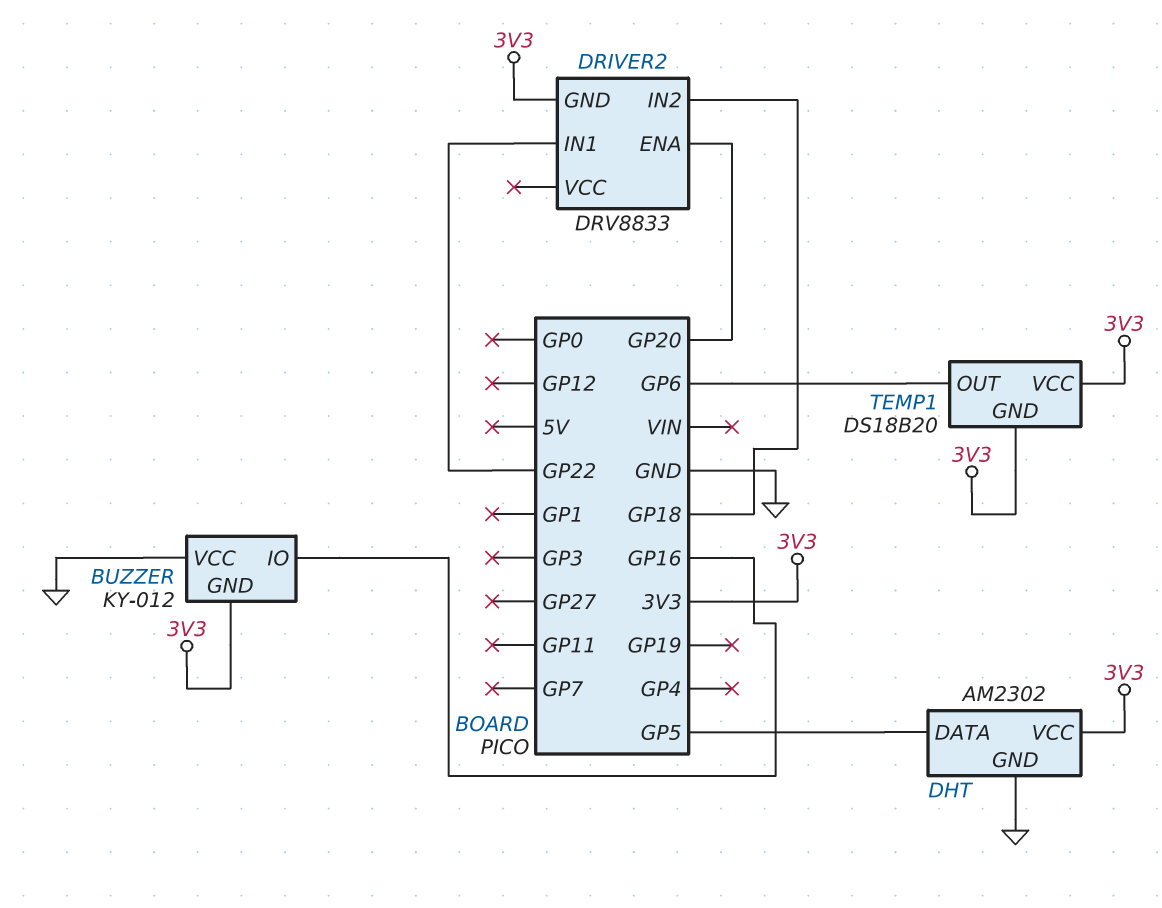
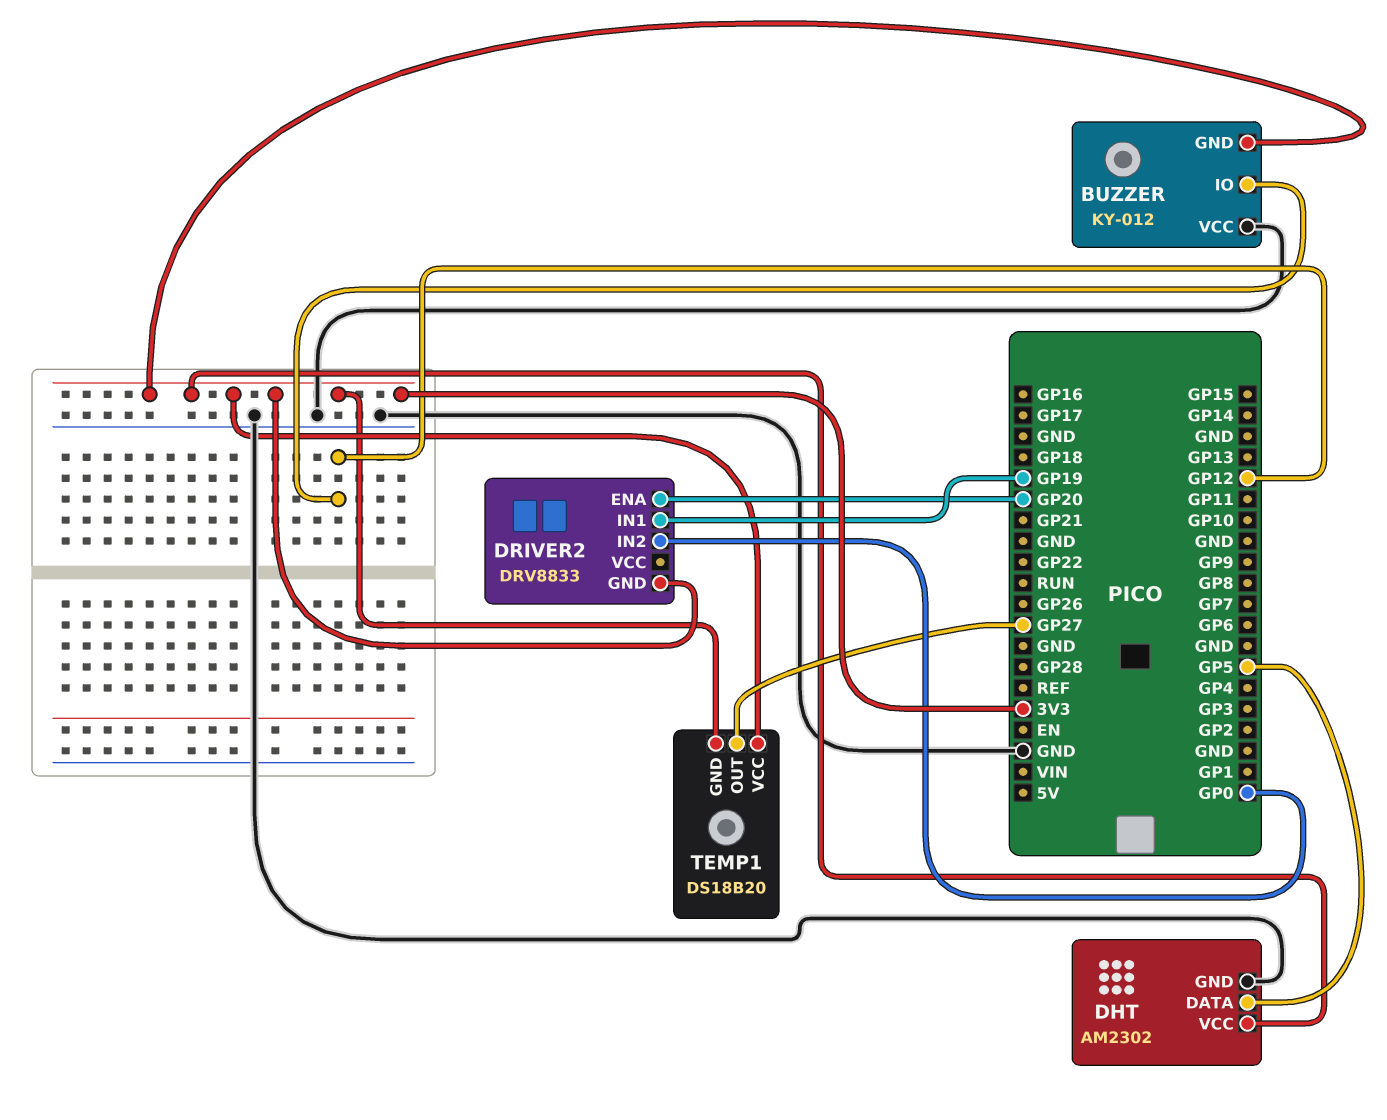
BUZZER pin IO: GP16 -> GP12
DRIVER2 pin IN1: GP22 -> GP19
DRIVER2 pin IN2: GP18 -> GP0
TEMP1 pin OUT: GP6 -> GP27

